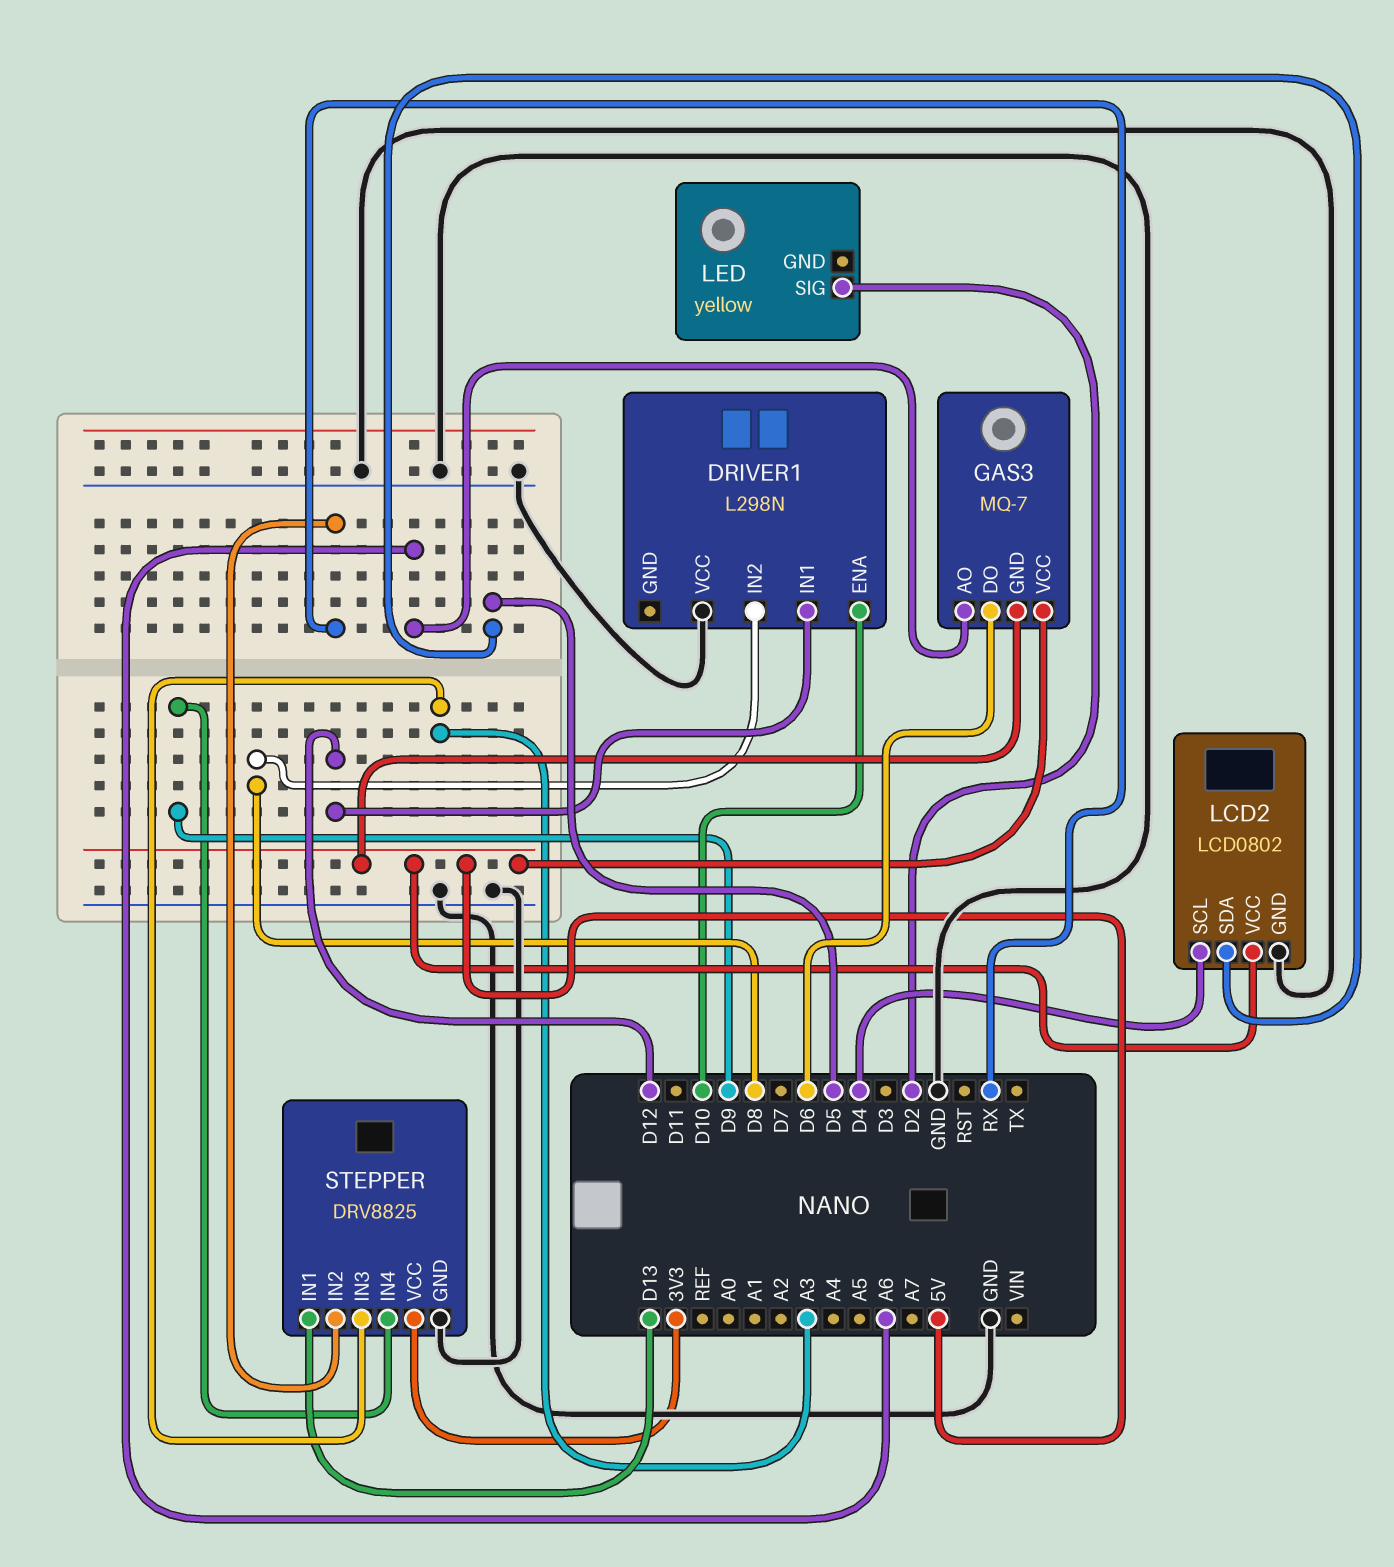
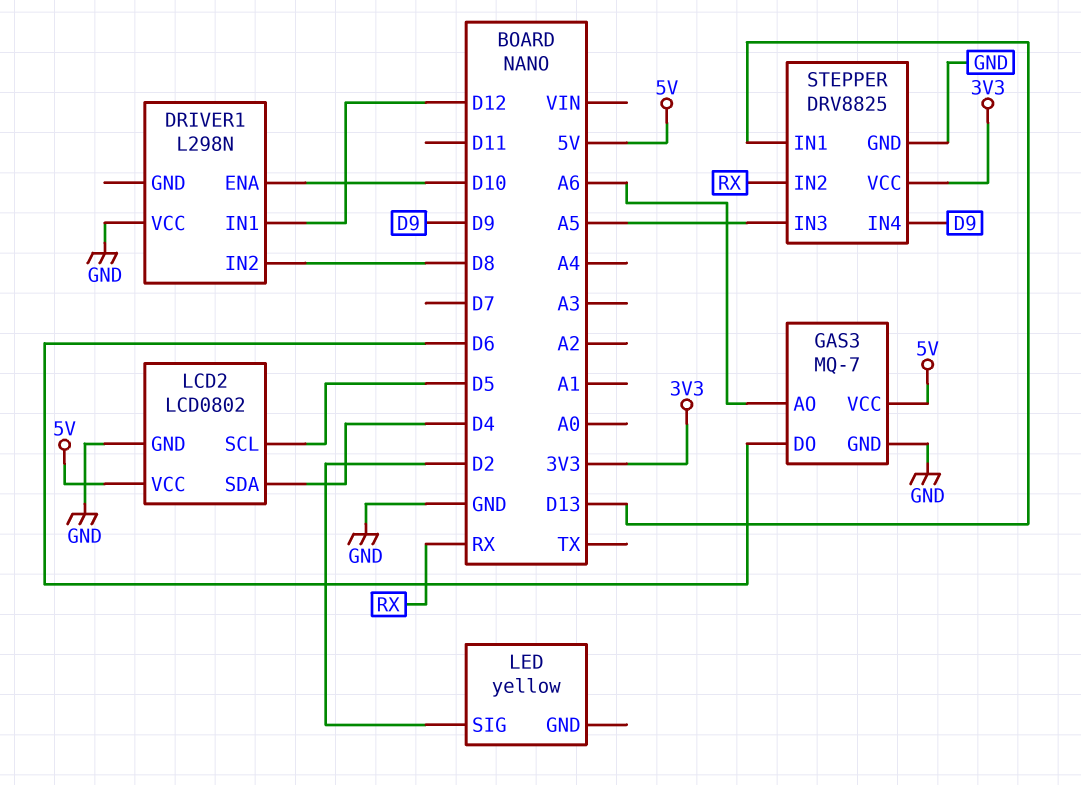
GAS3 pin GND: 5V -> GND
LCD2 pin SCL: D4 -> D5
LCD2 pin SDA: D5 -> D4
STEPPER pin IN3: A3 -> A5

